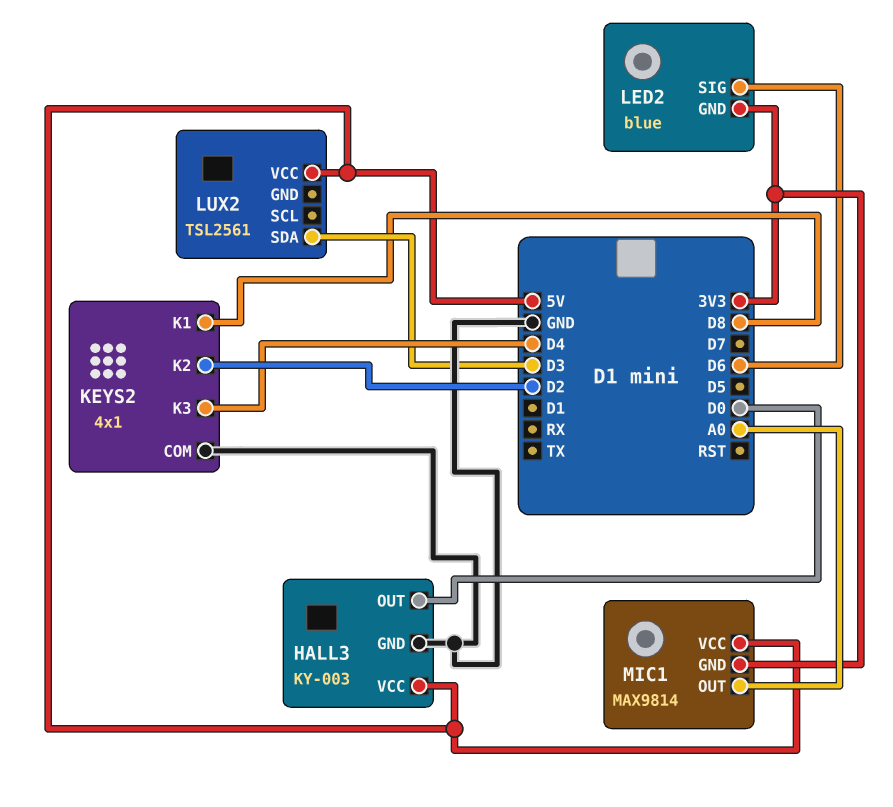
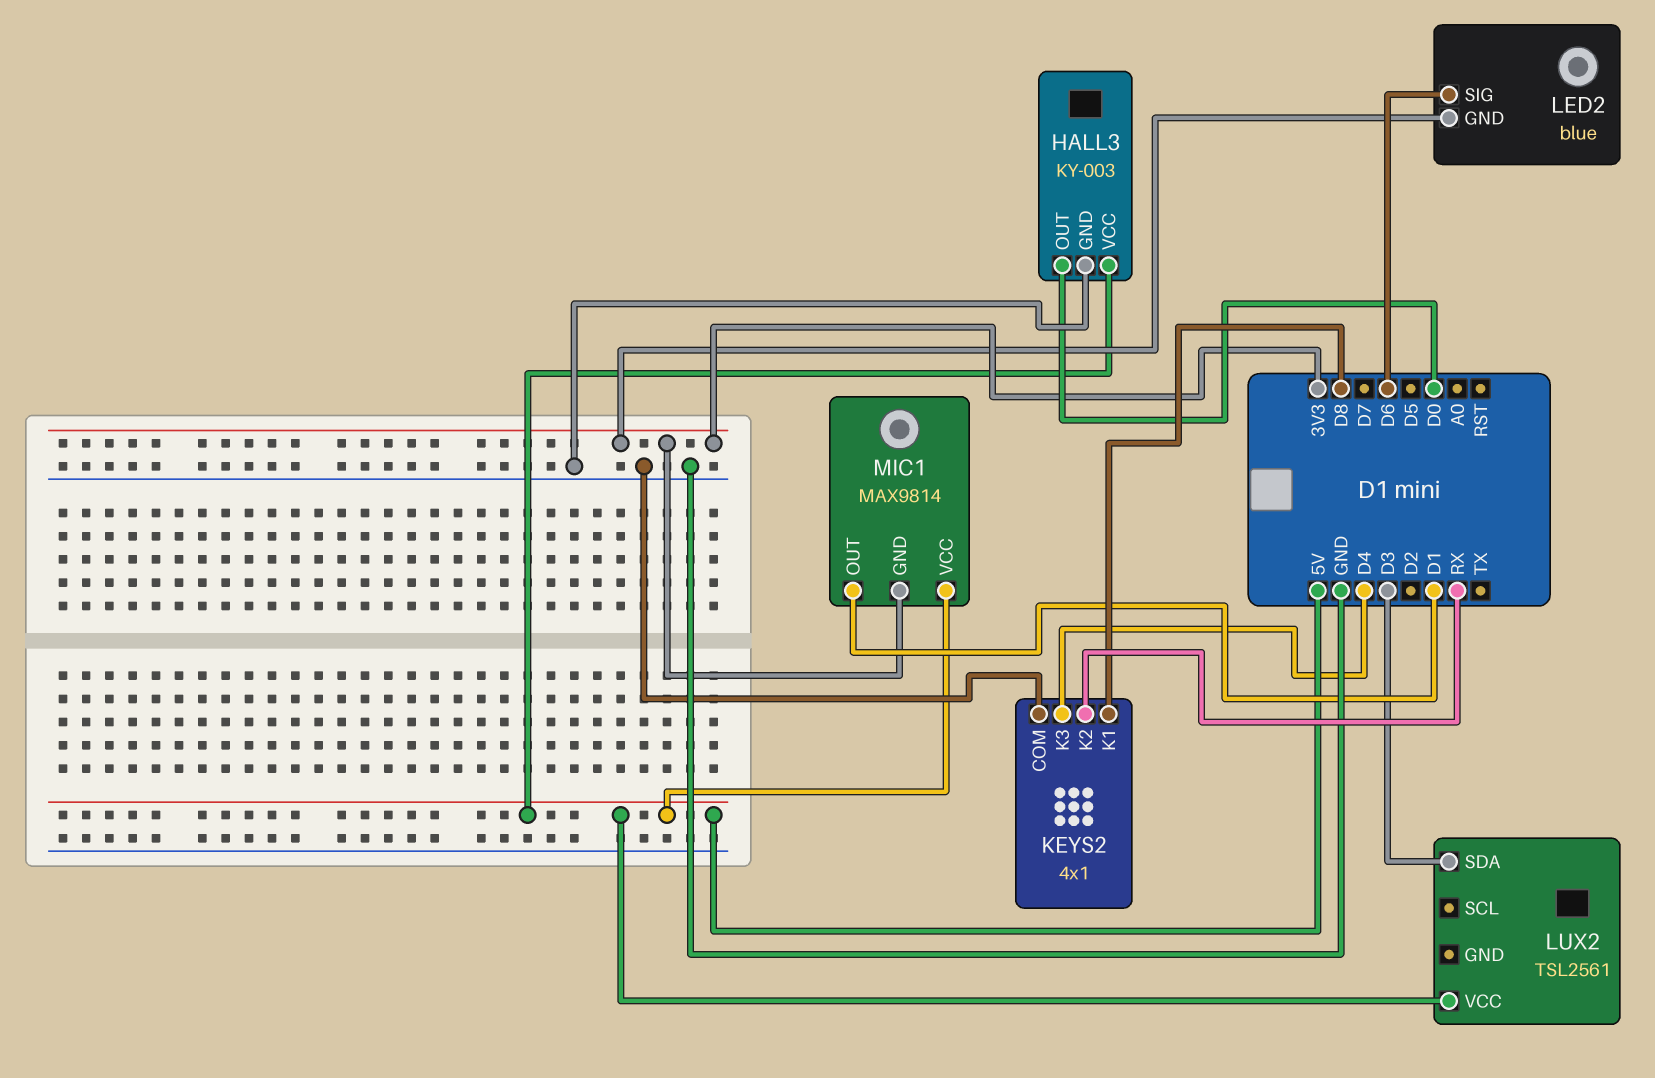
KEYS2 pin K2: D2 -> RX
MIC1 pin OUT: A0 -> D1

